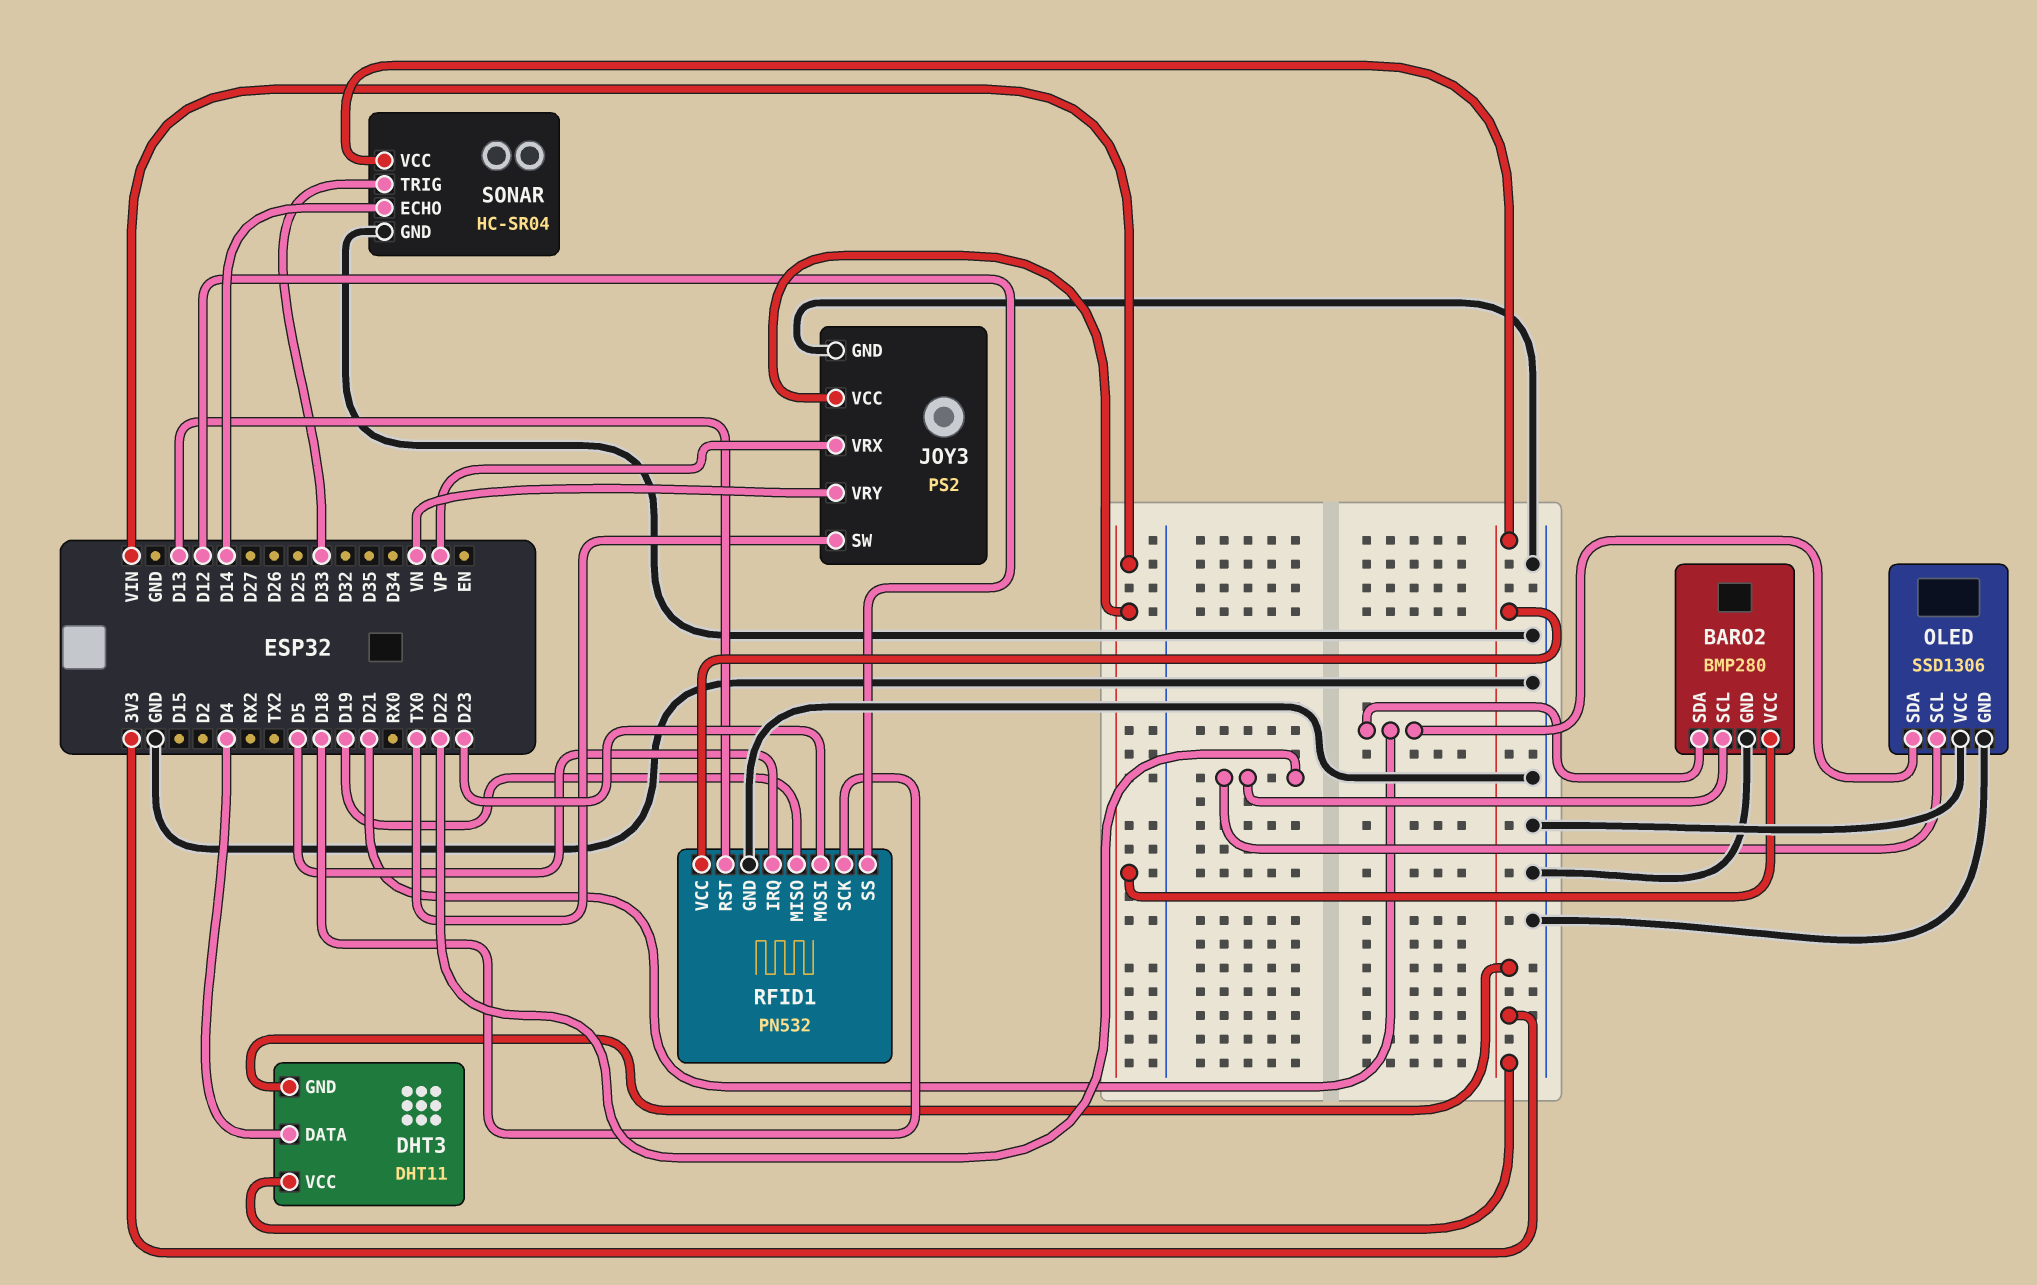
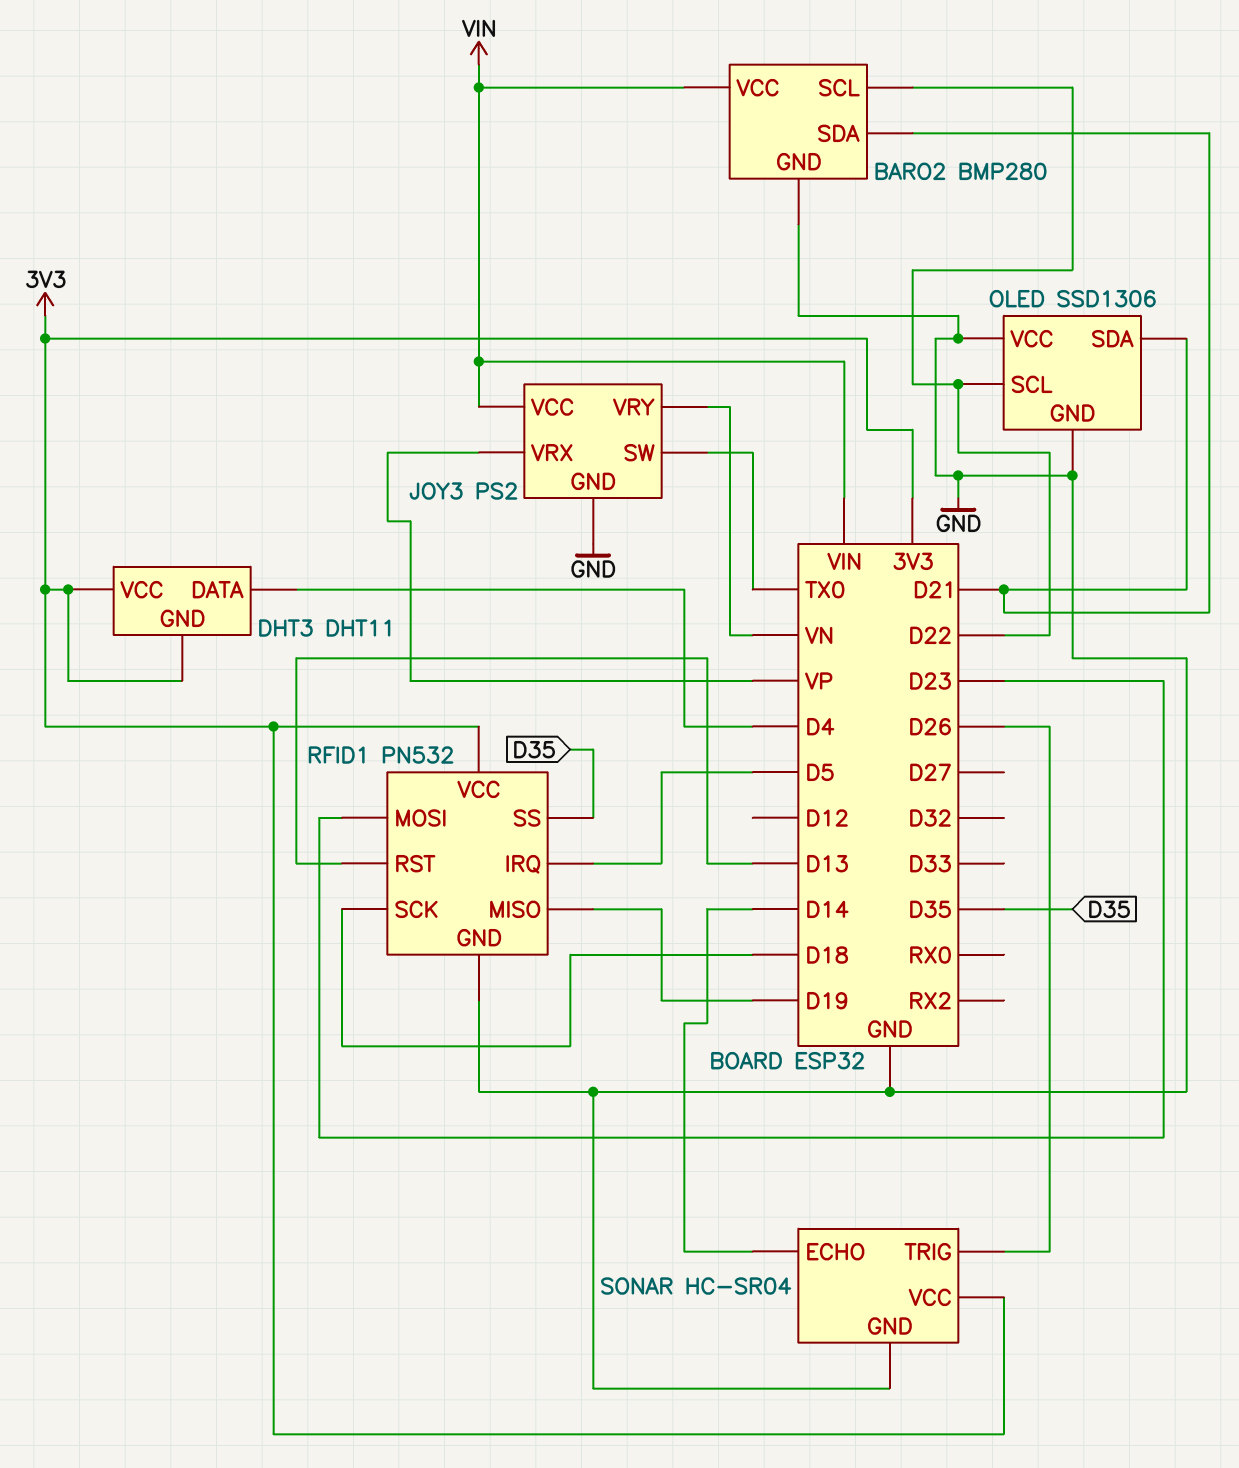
RFID1 pin SS: D12 -> D35
SONAR pin TRIG: D33 -> D26

